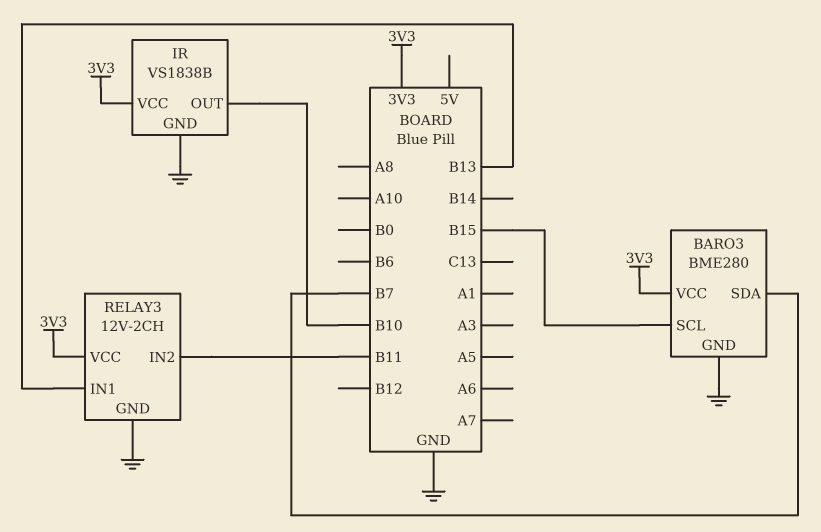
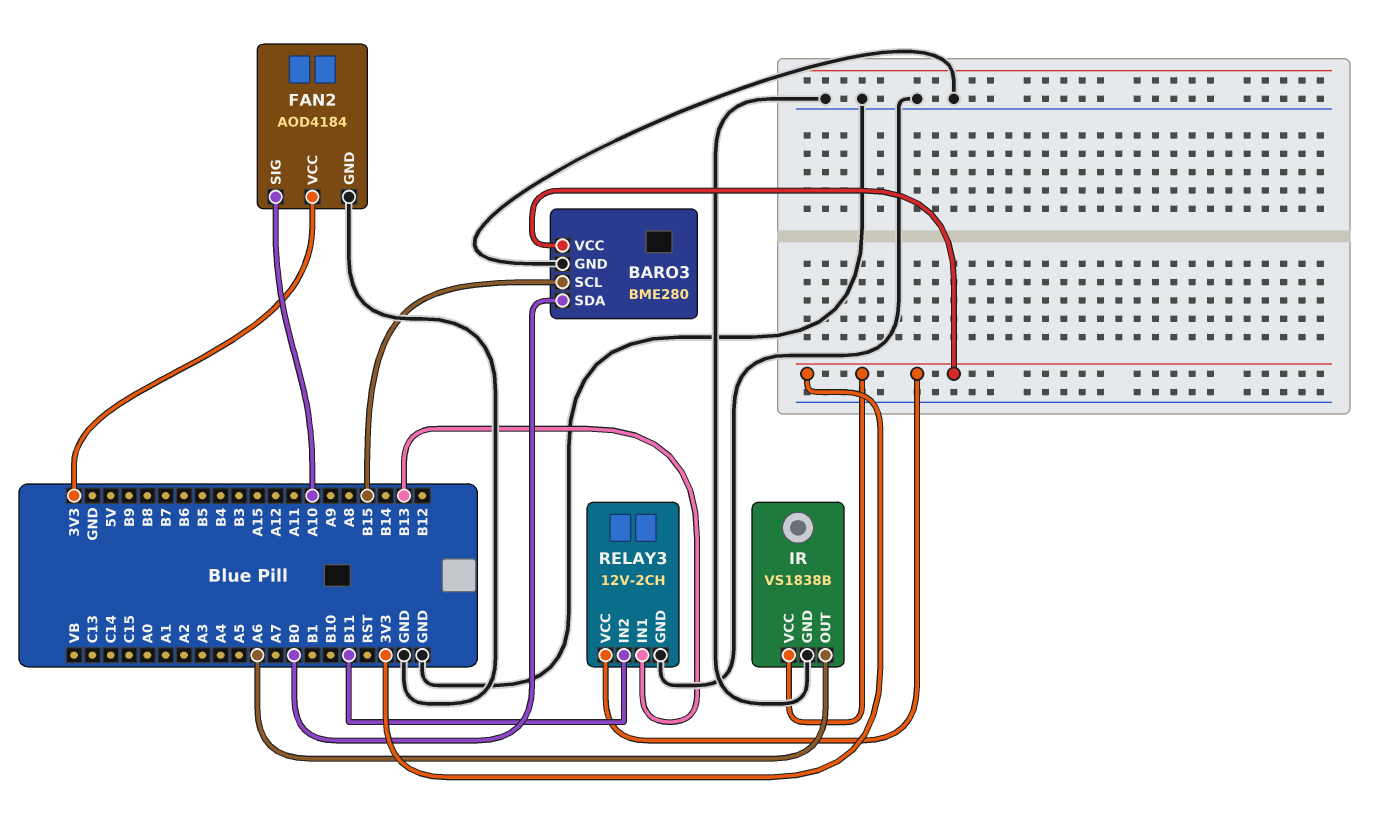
BARO3 pin SDA: B7 -> B0
FAN2: none -> AOD4184
FAN2 pin GND: none -> GND
FAN2 pin SIG: none -> A10
FAN2 pin VCC: none -> 3V3
IR pin OUT: B10 -> A6

